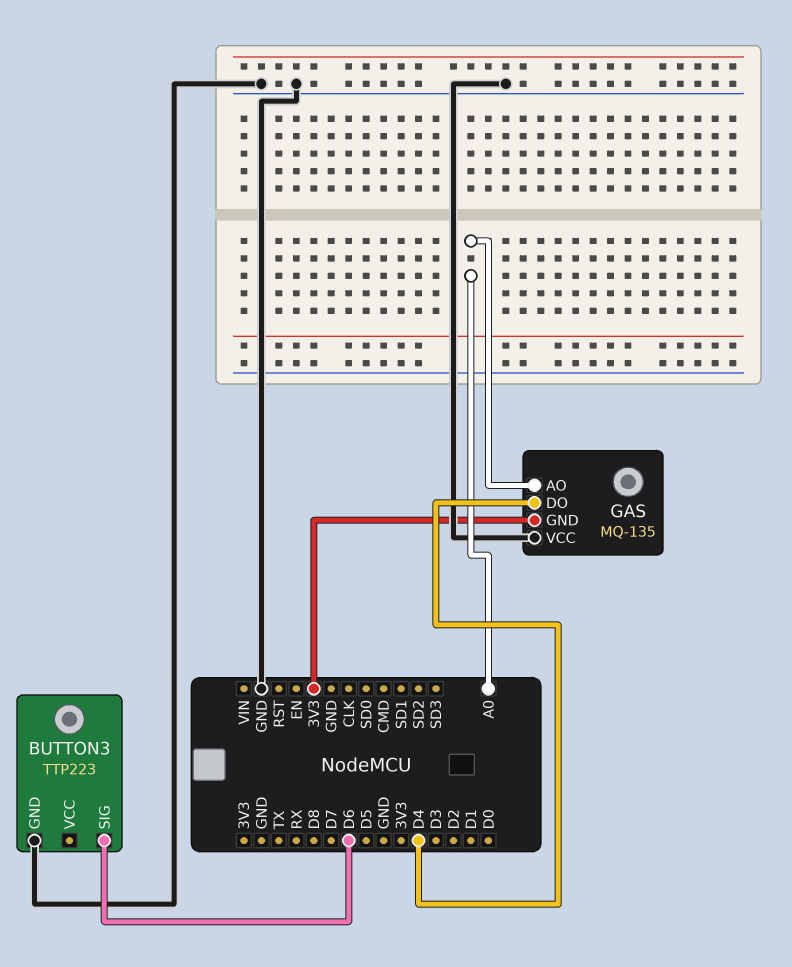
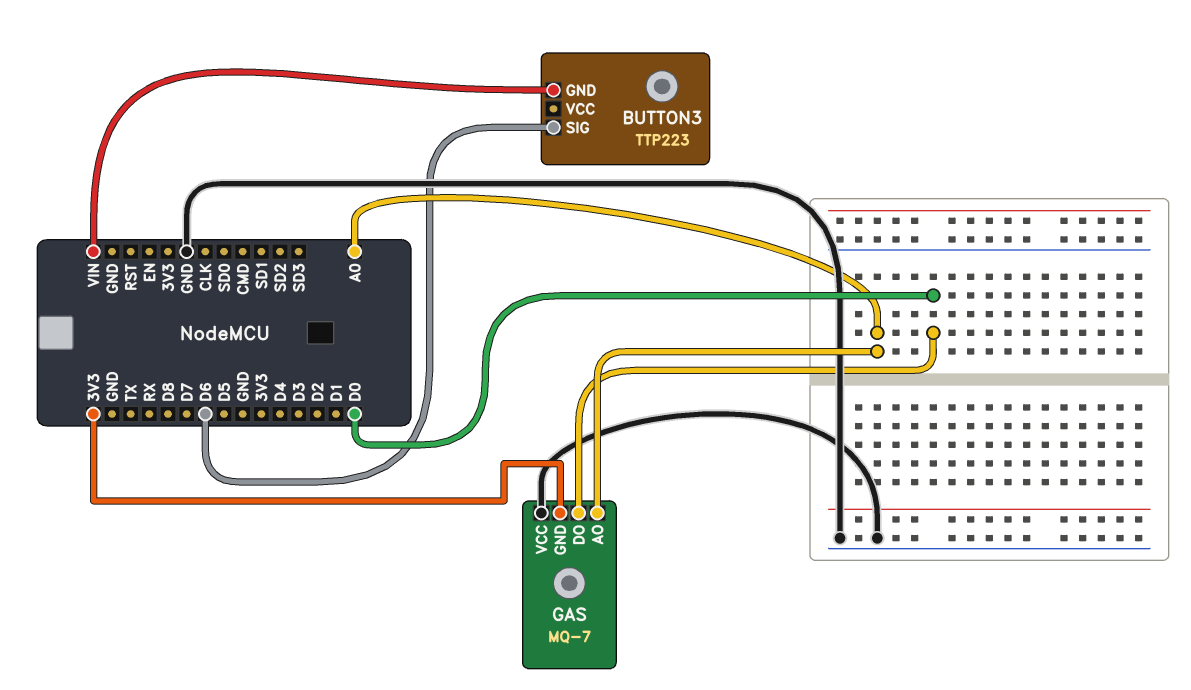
BUTTON3 pin GND: GND -> VIN
GAS: MQ-135 -> MQ-7
GAS pin DO: D4 -> D0

